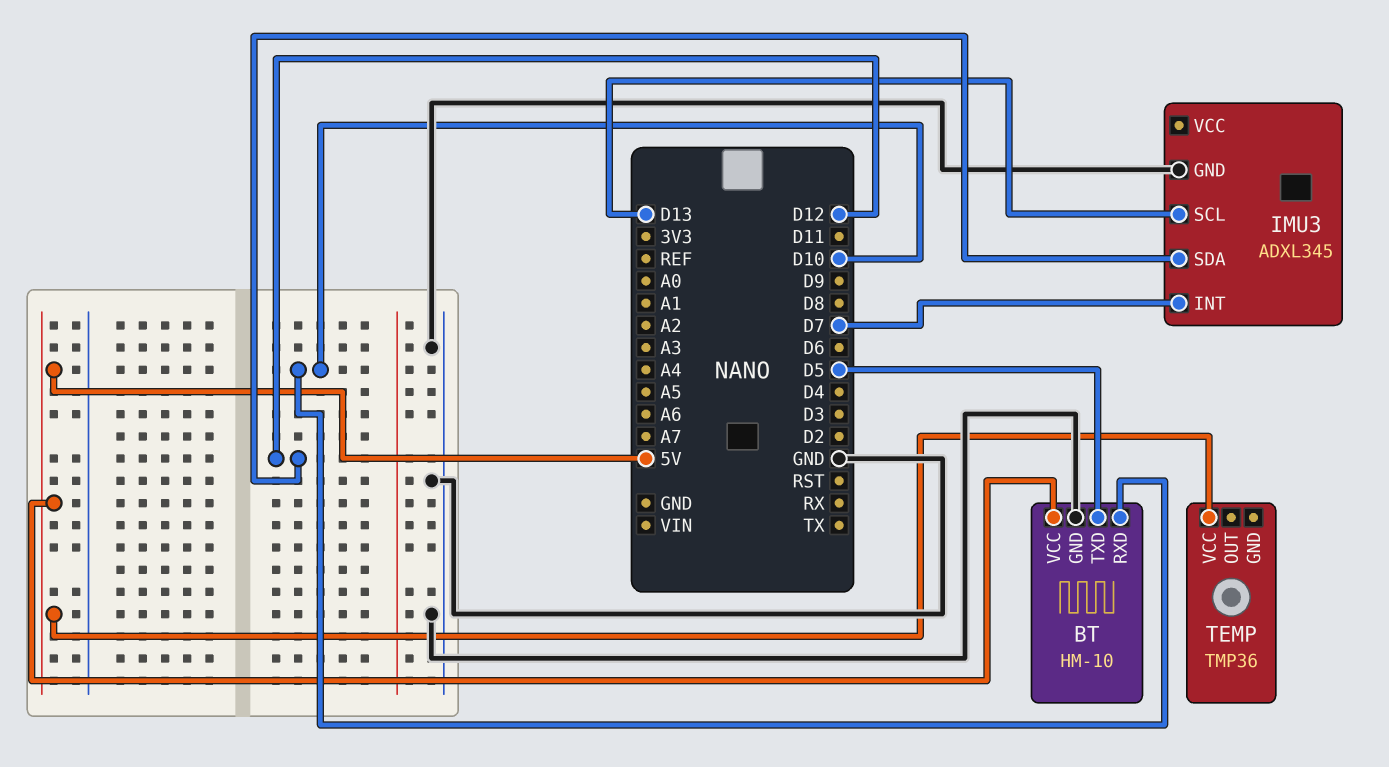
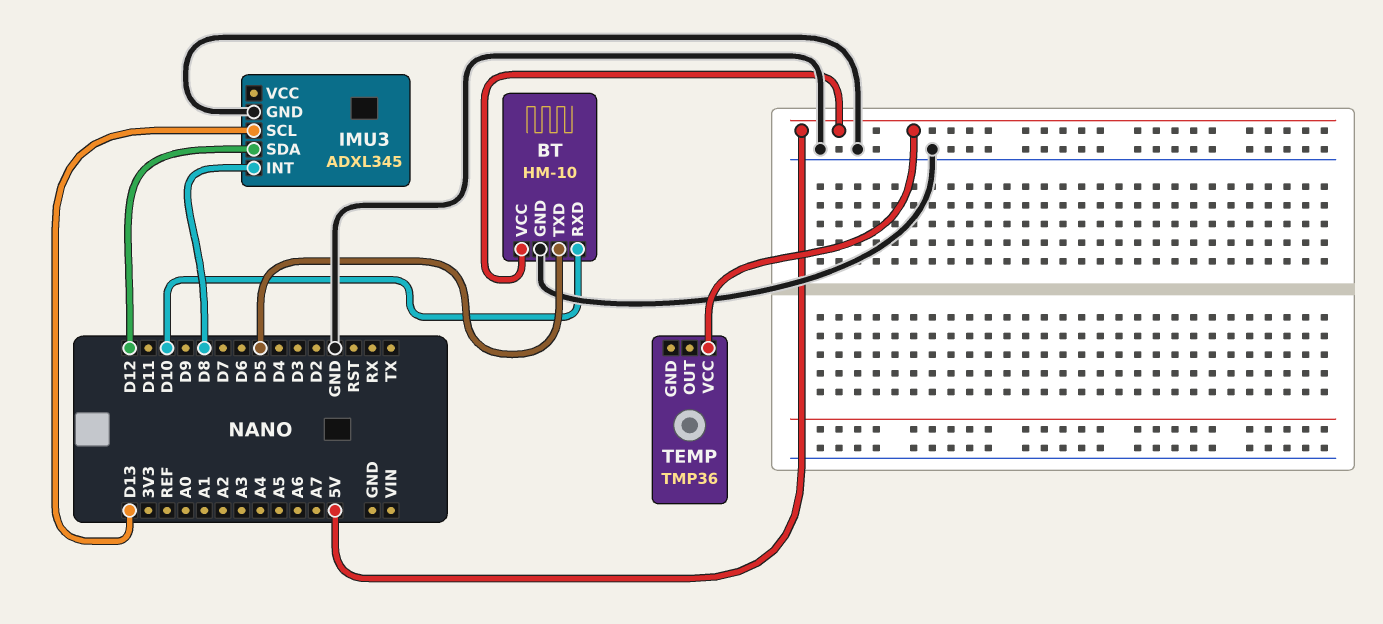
IMU3 pin INT: D7 -> D8

